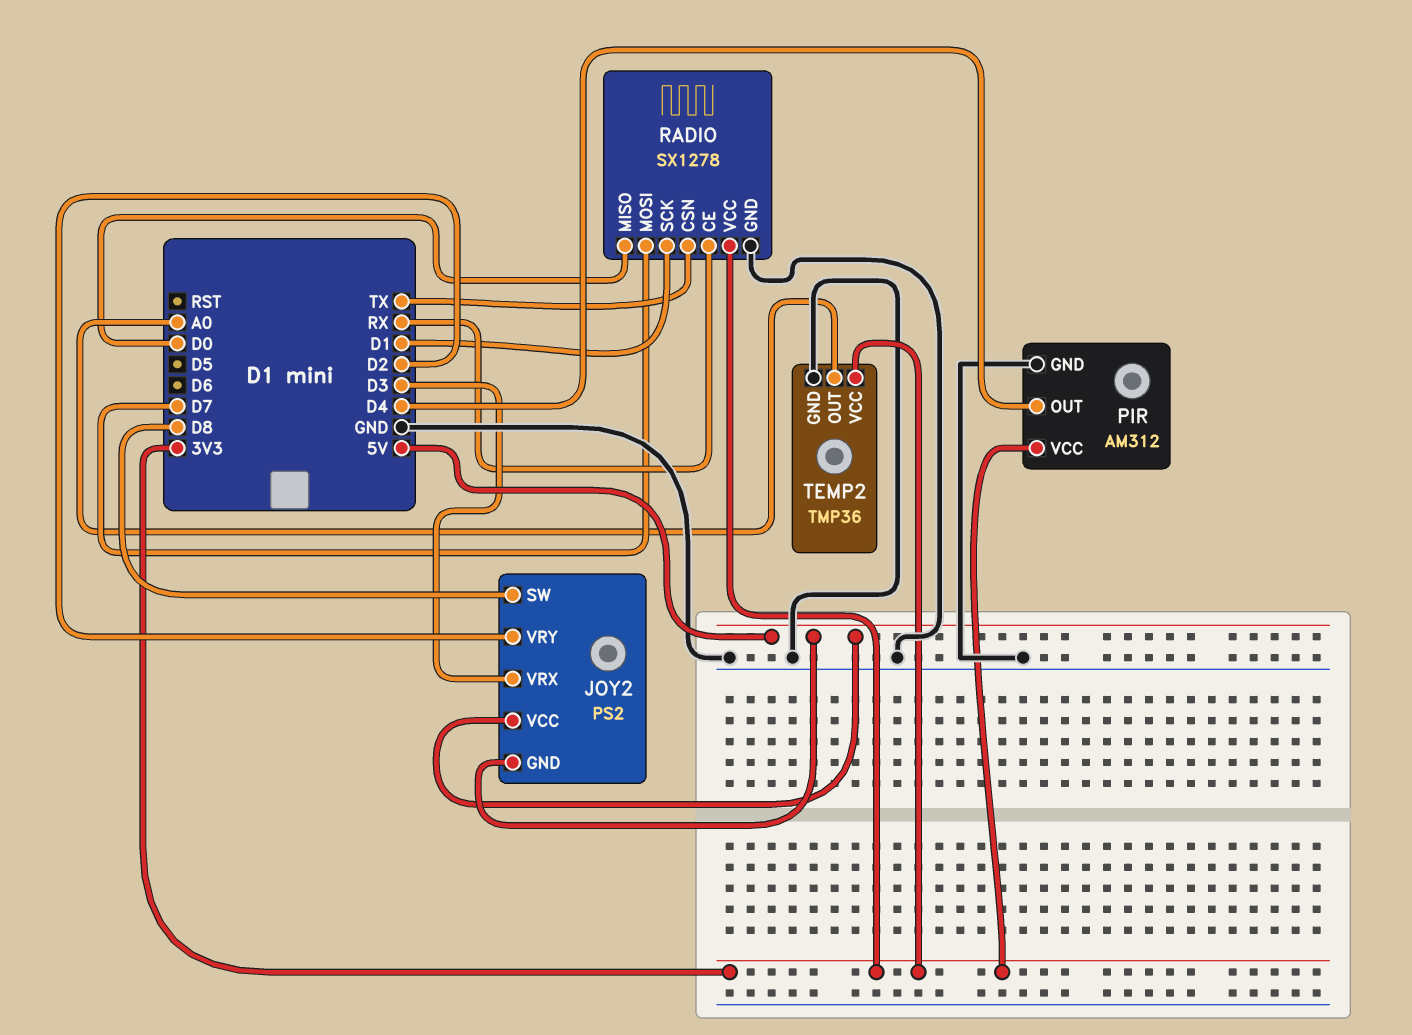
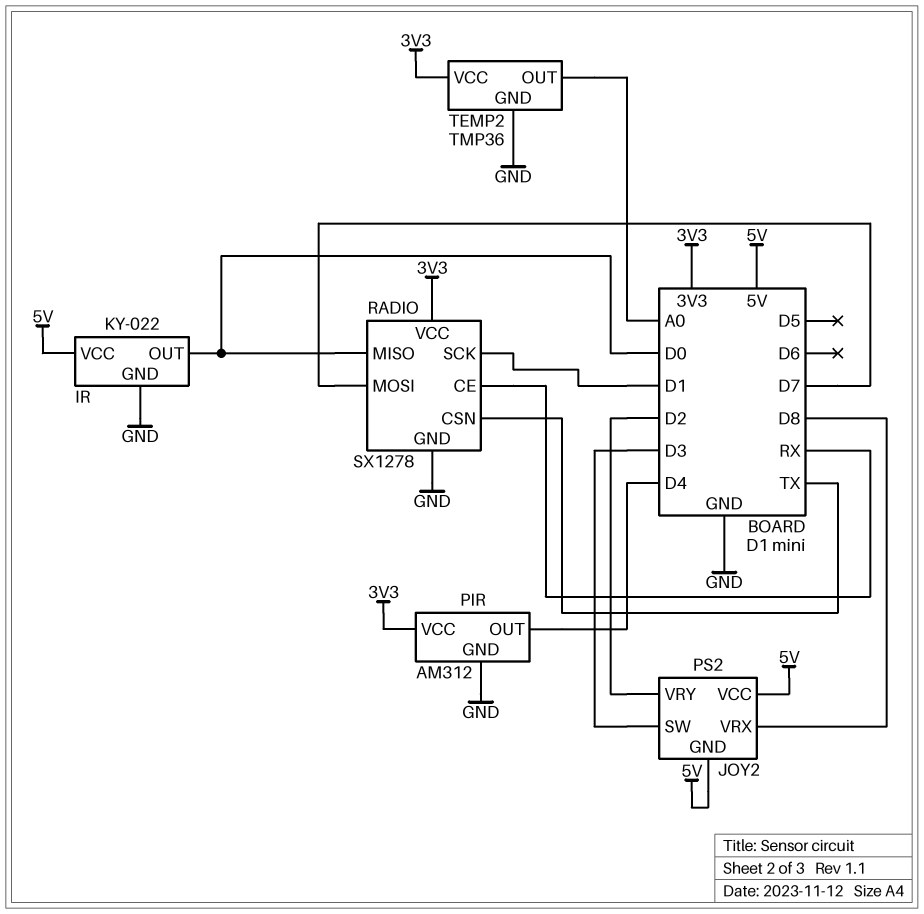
IR: none -> KY-022
IR pin GND: none -> GND
IR pin OUT: none -> D0
IR pin VCC: none -> 5V
JOY2 pin SW: D8 -> D3
JOY2 pin VRX: D3 -> D8

